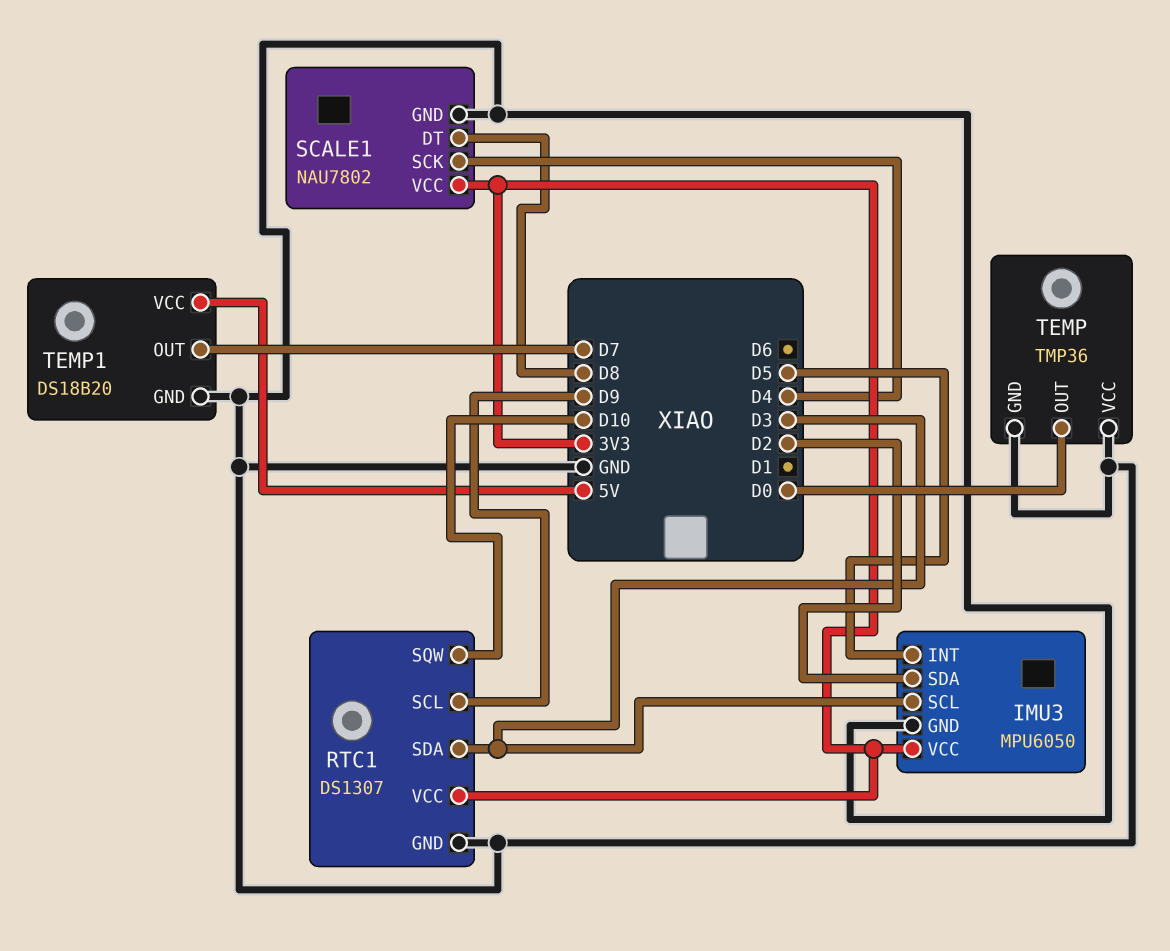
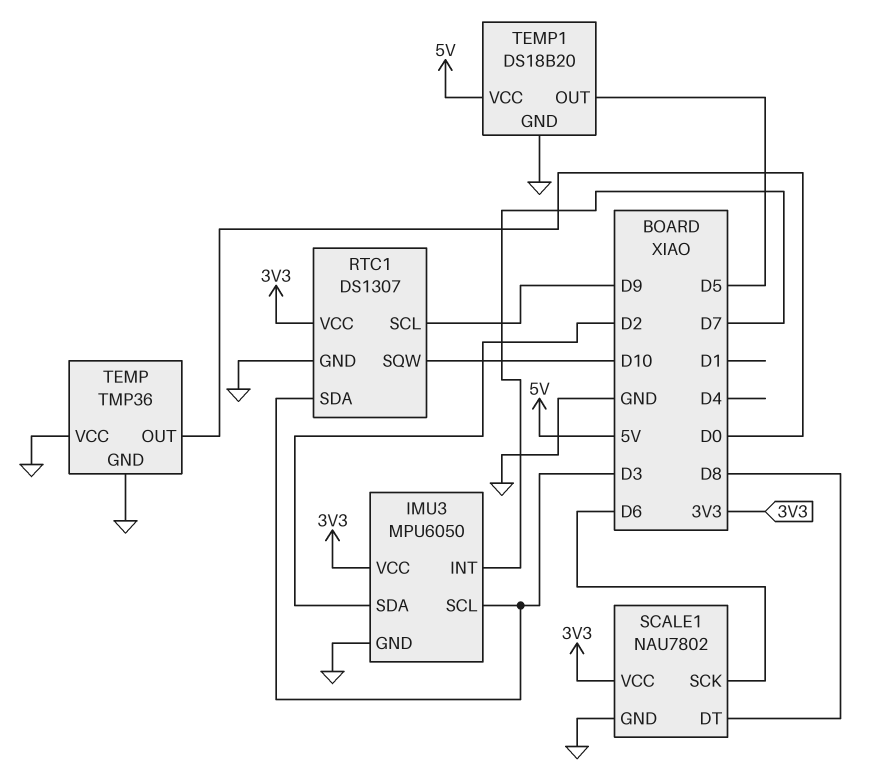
IMU3 pin INT: D5 -> D7
SCALE1 pin SCK: D4 -> D6
TEMP1 pin OUT: D7 -> D5

